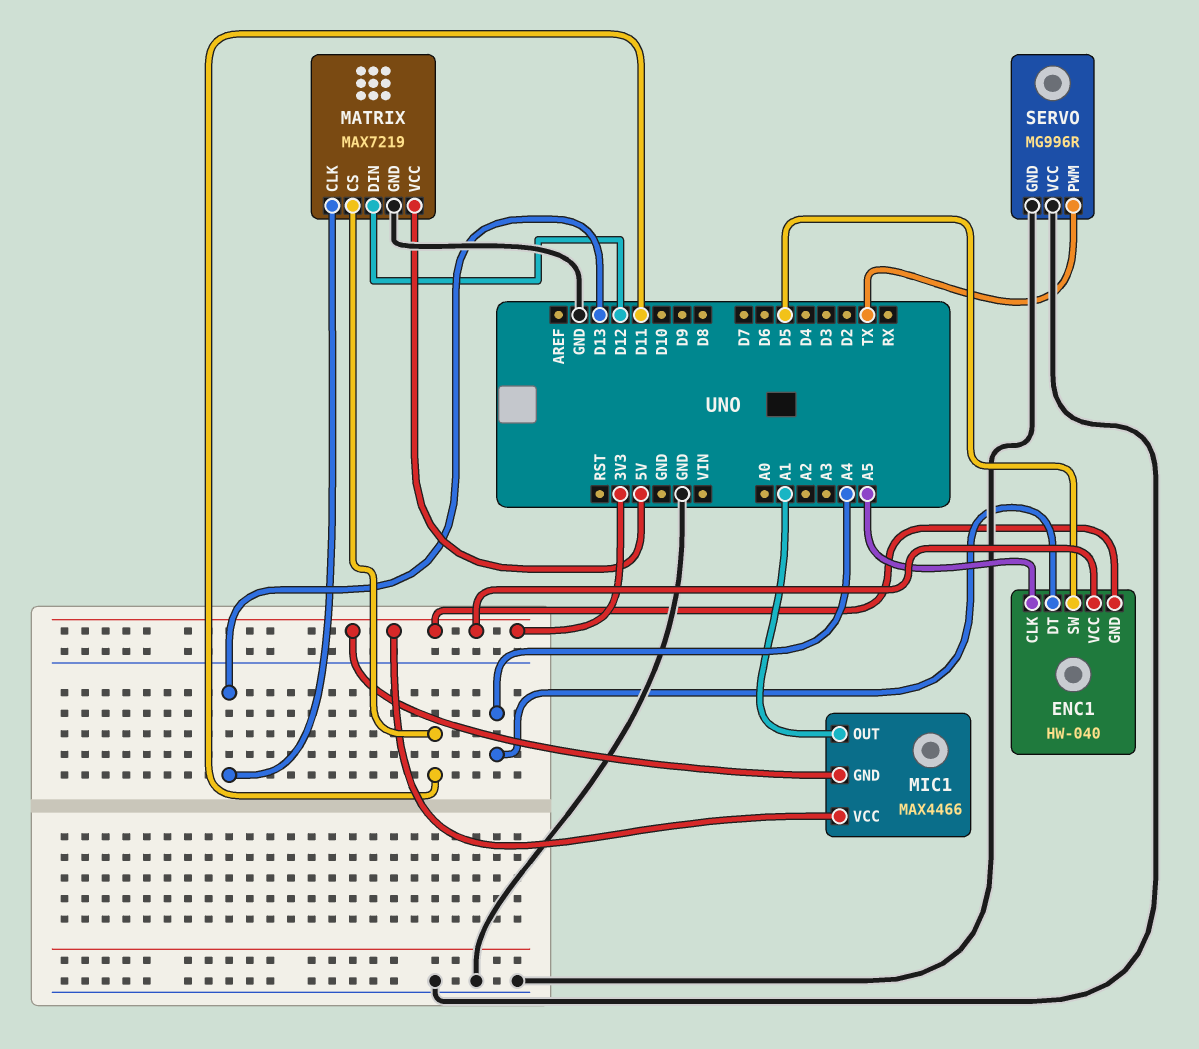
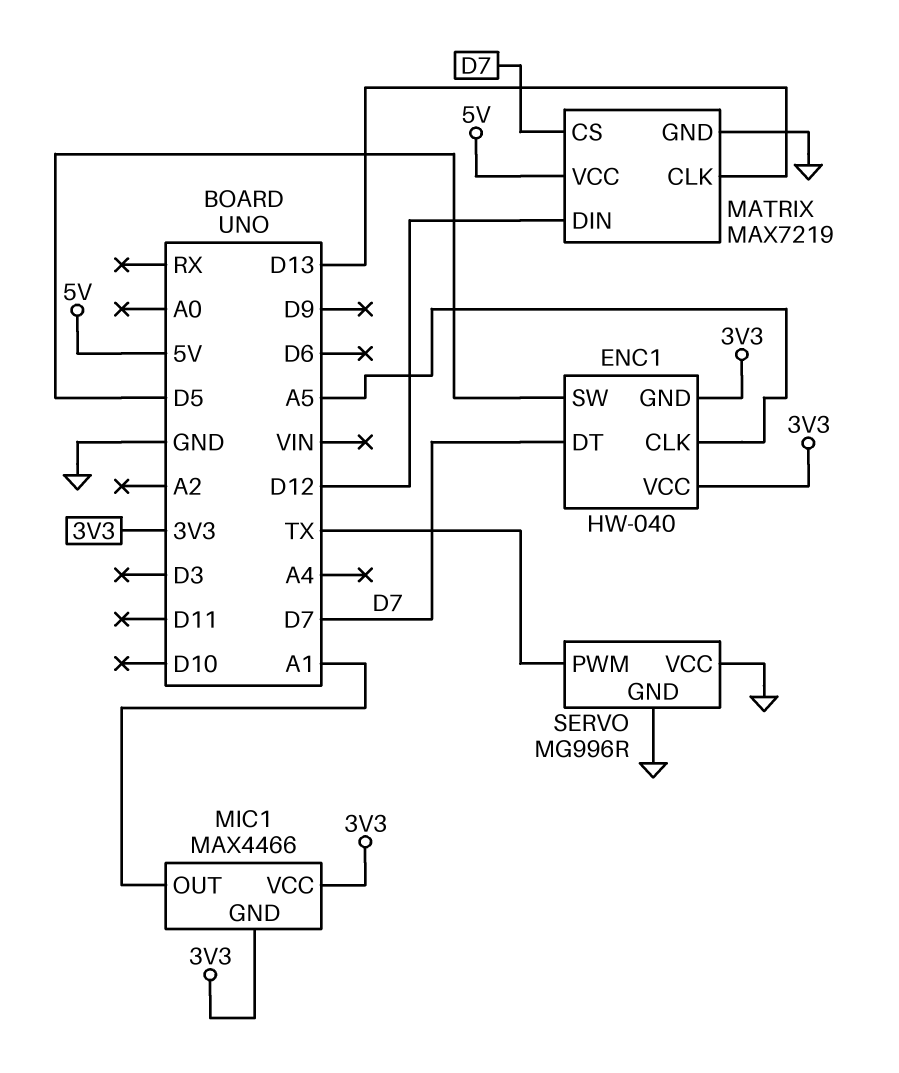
ENC1 pin DT: A4 -> D7
MATRIX pin CS: D11 -> D7

